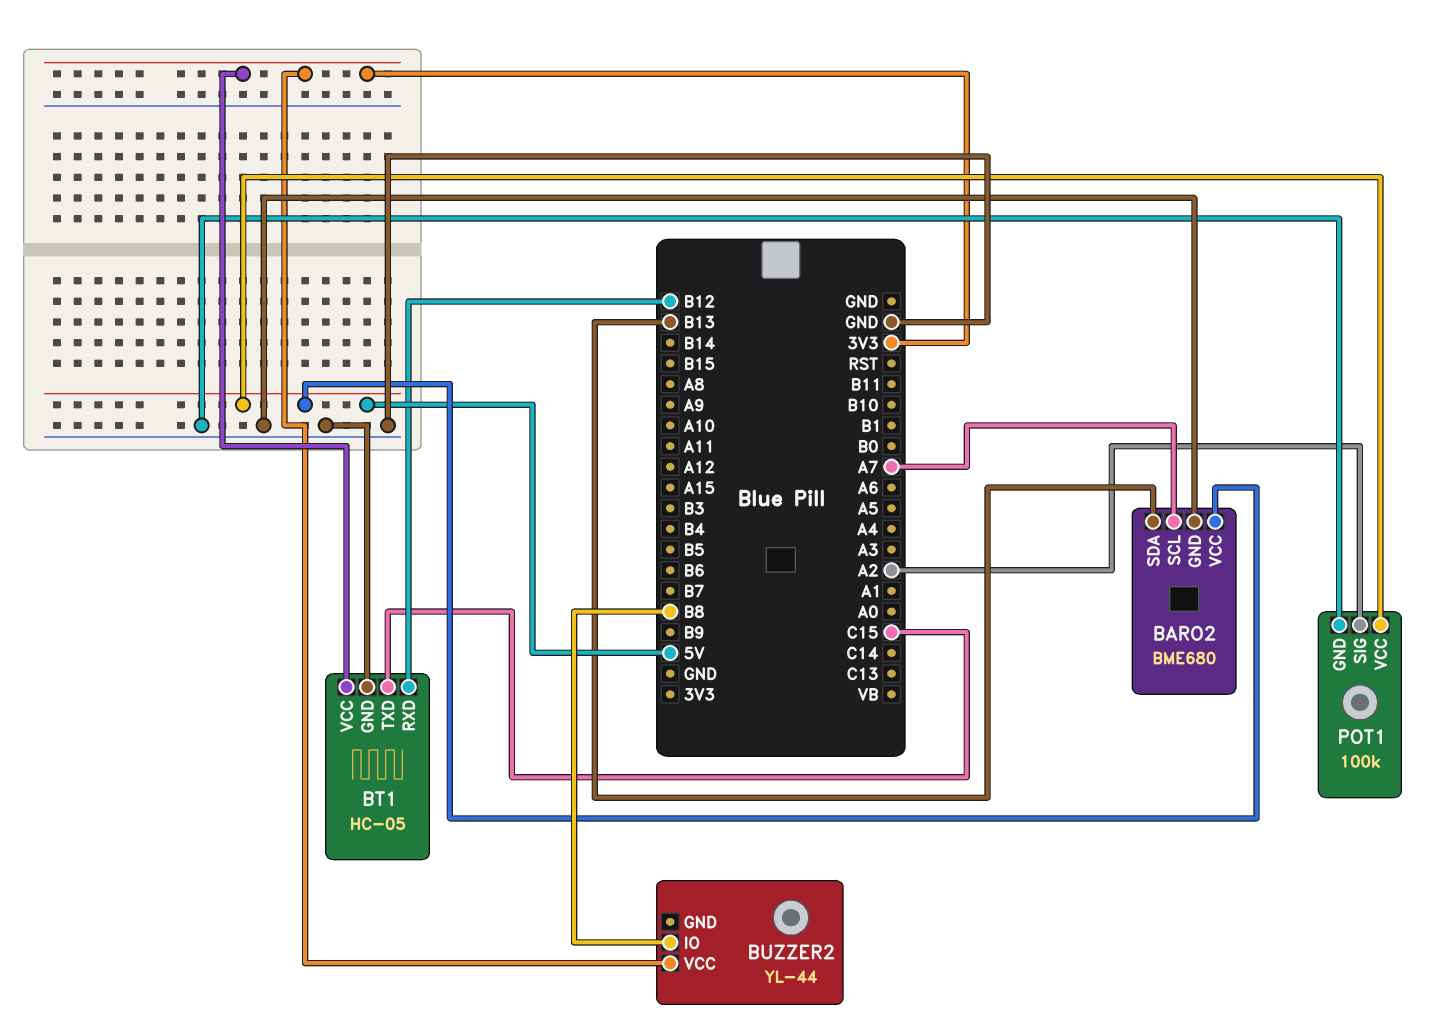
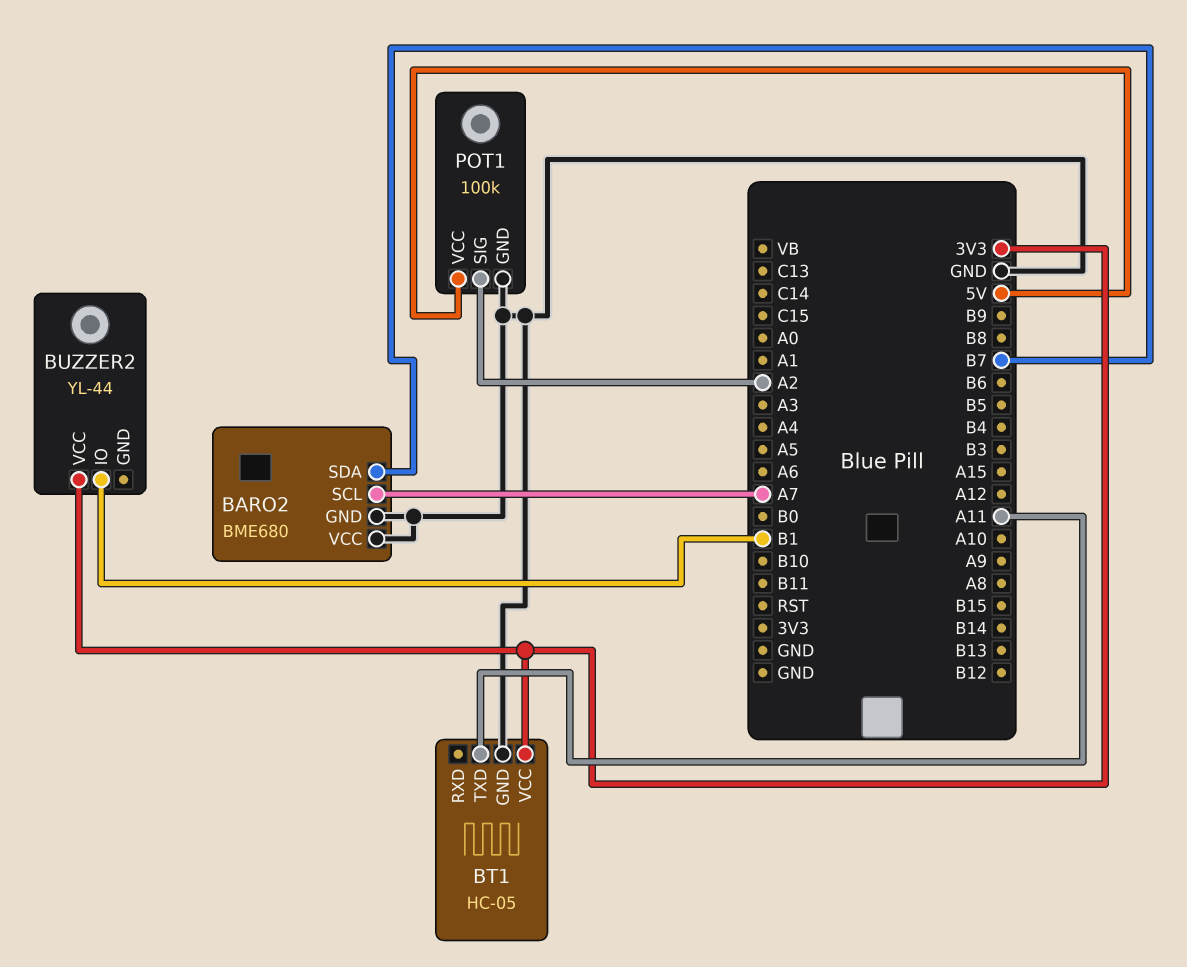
BARO2 pin SDA: B13 -> B7
BARO2 pin VCC: 5V -> GND
BT1 pin RXD: B12 -> none
BT1 pin TXD: C15 -> A11
BUZZER2 pin IO: B8 -> B1

